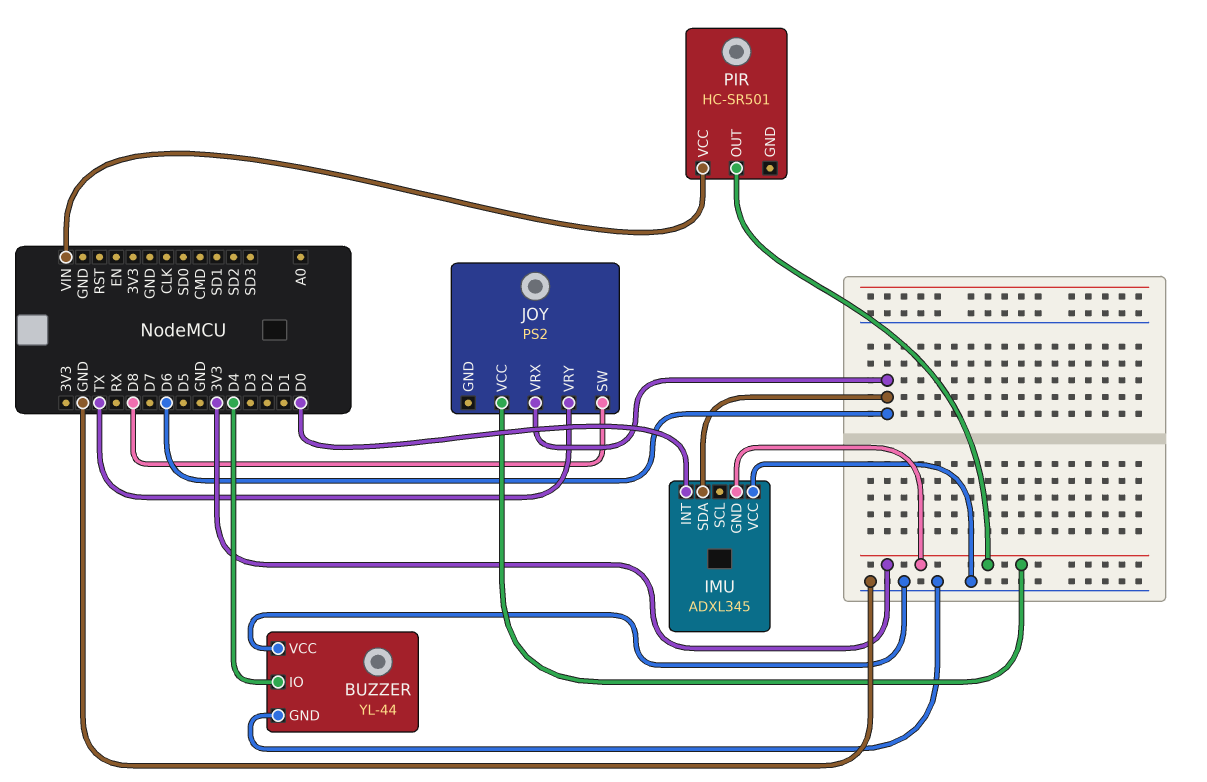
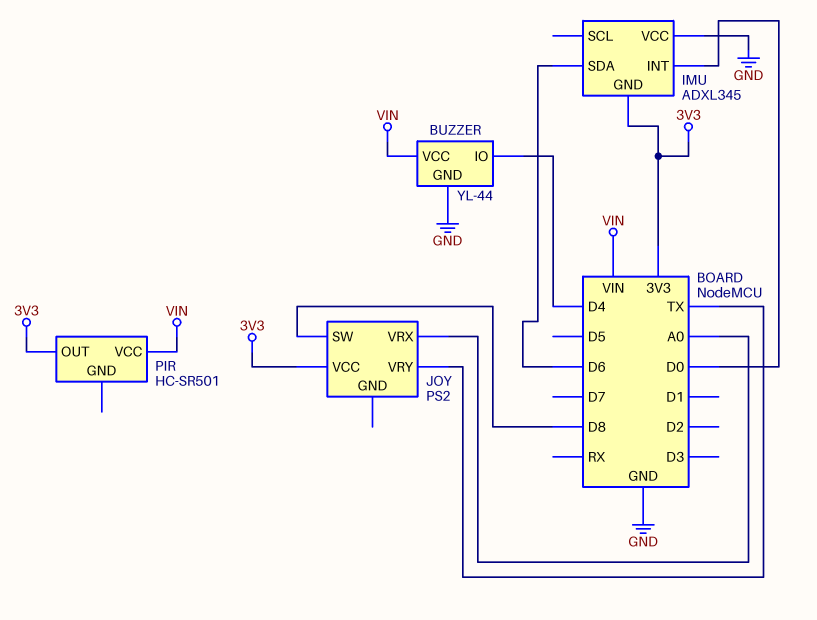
BUZZER pin VCC: GND -> VIN
JOY pin VRX: D6 -> A0

